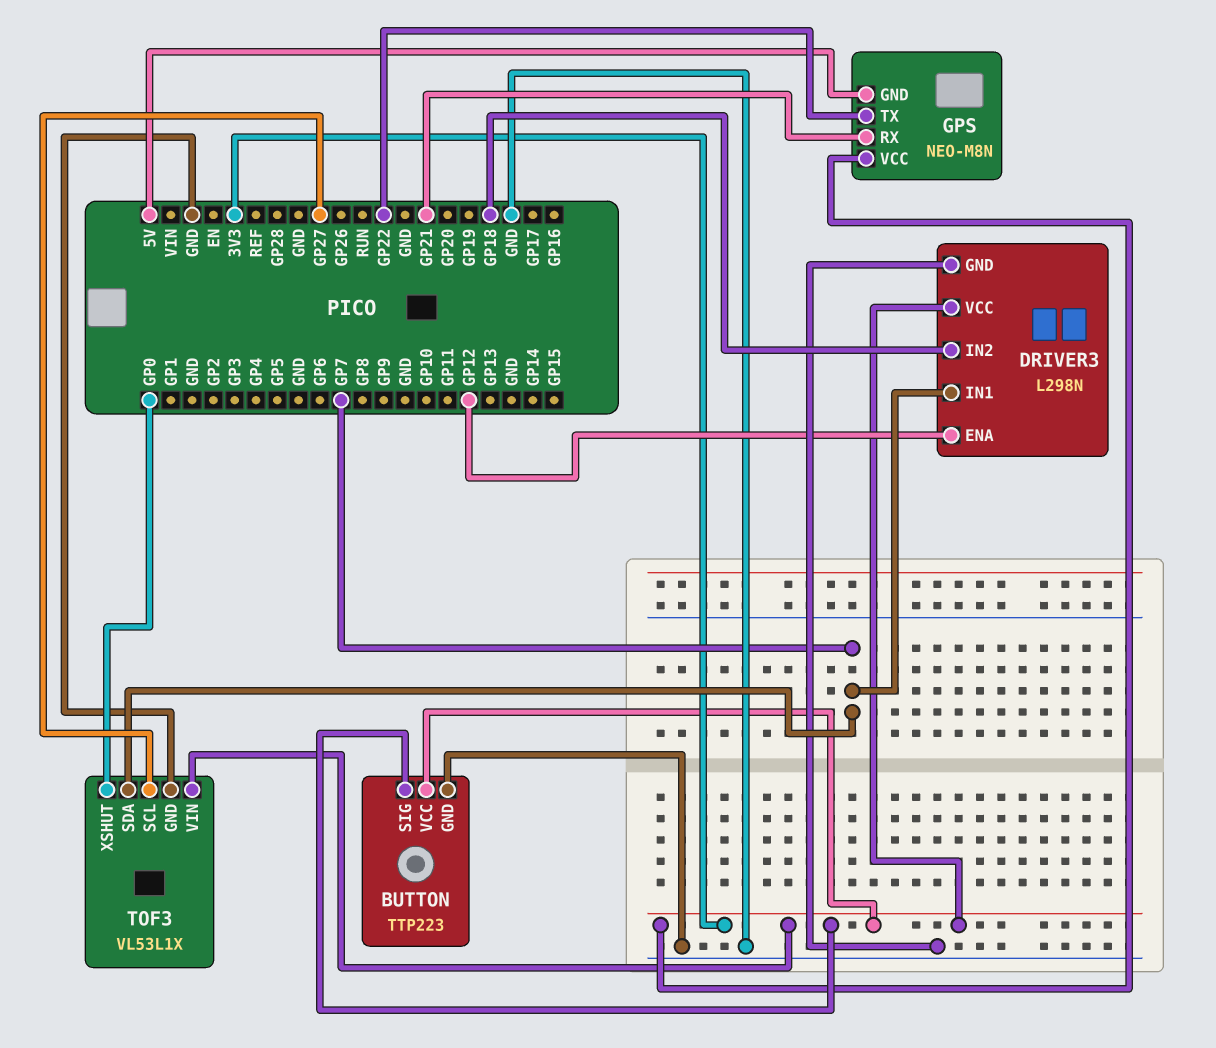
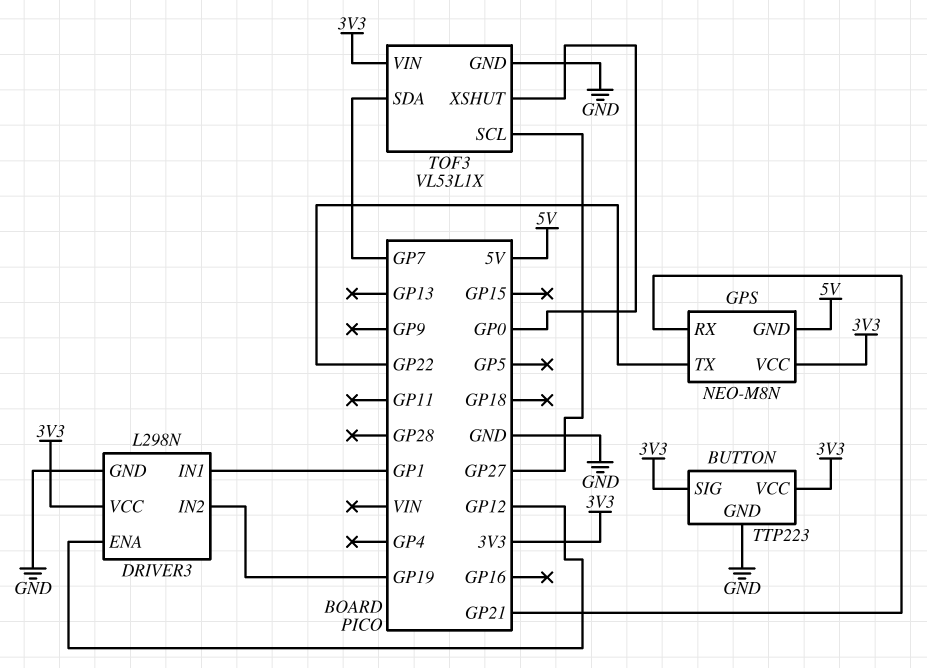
DRIVER3 pin IN1: GP7 -> GP1
DRIVER3 pin IN2: GP18 -> GP19

